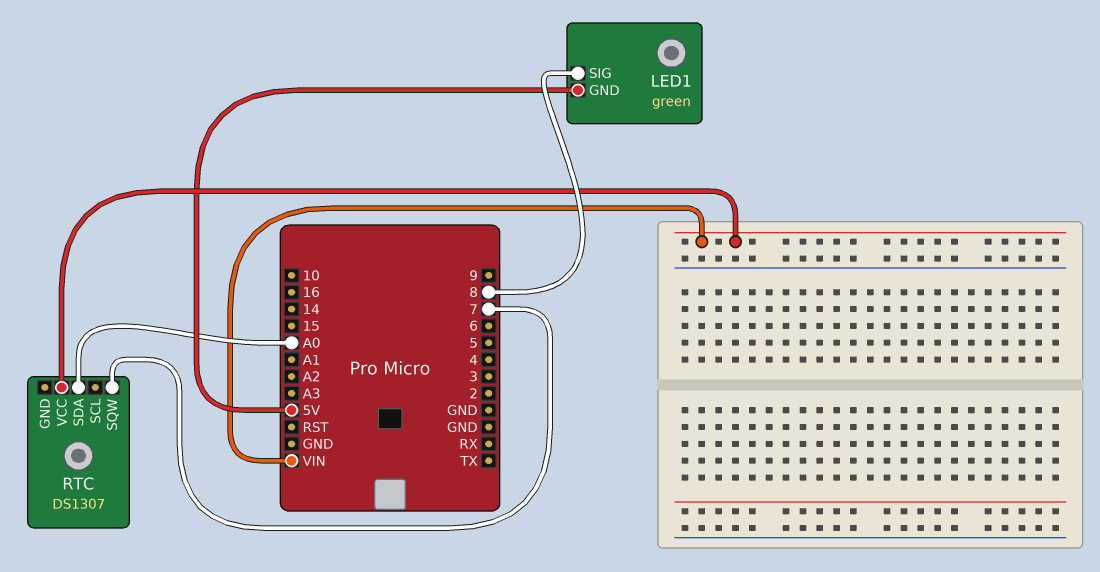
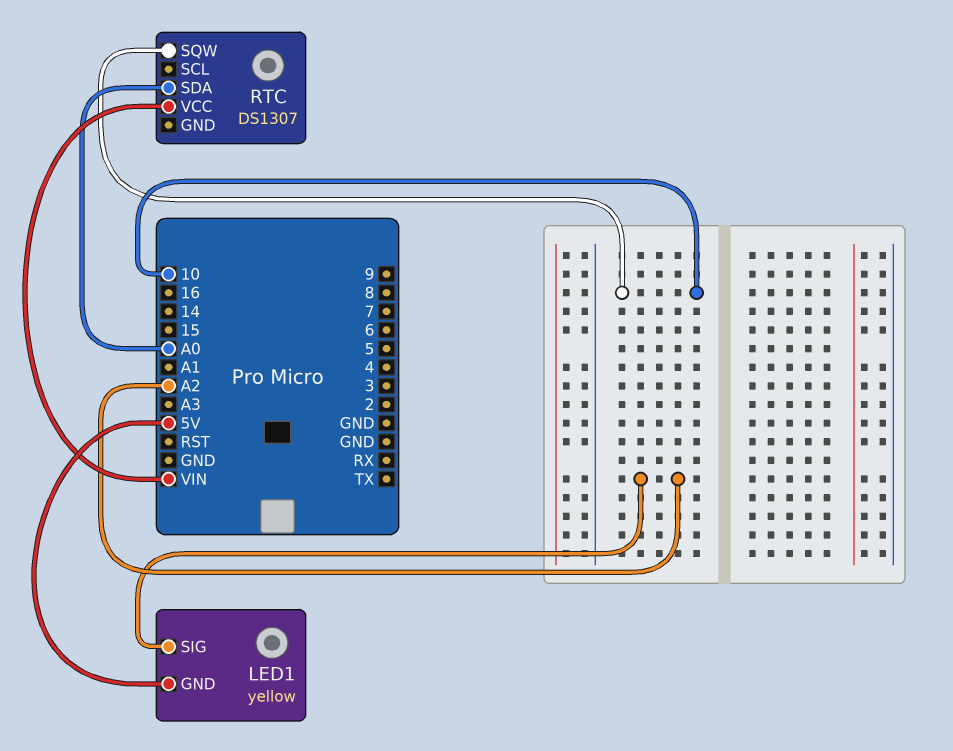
LED1: green -> yellow
LED1 pin SIG: 8 -> A2
RTC pin SQW: 7 -> 10

